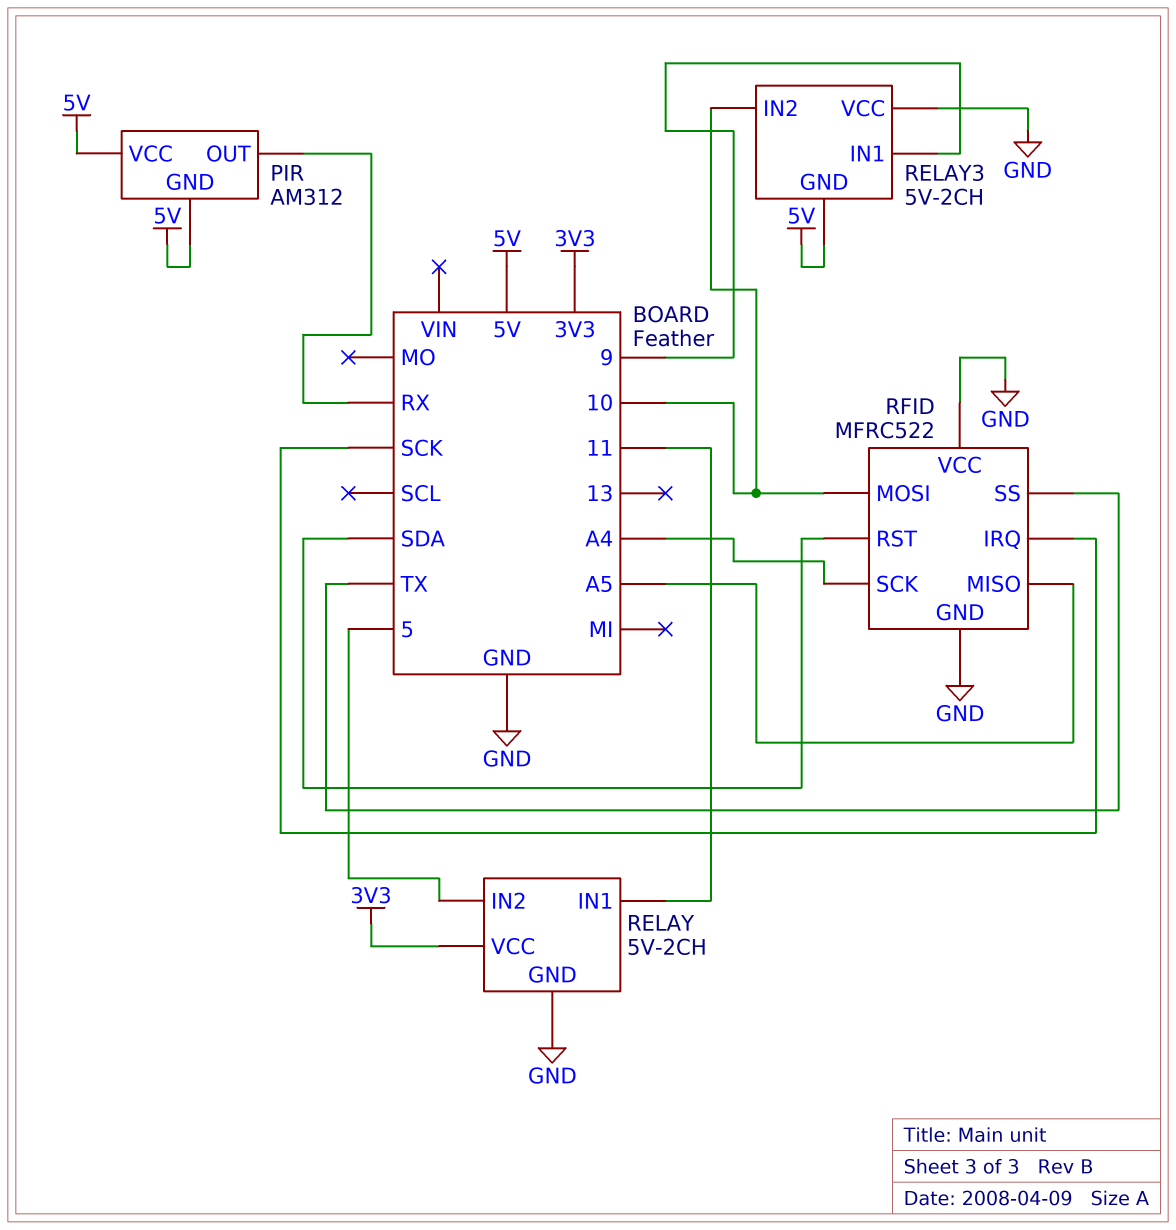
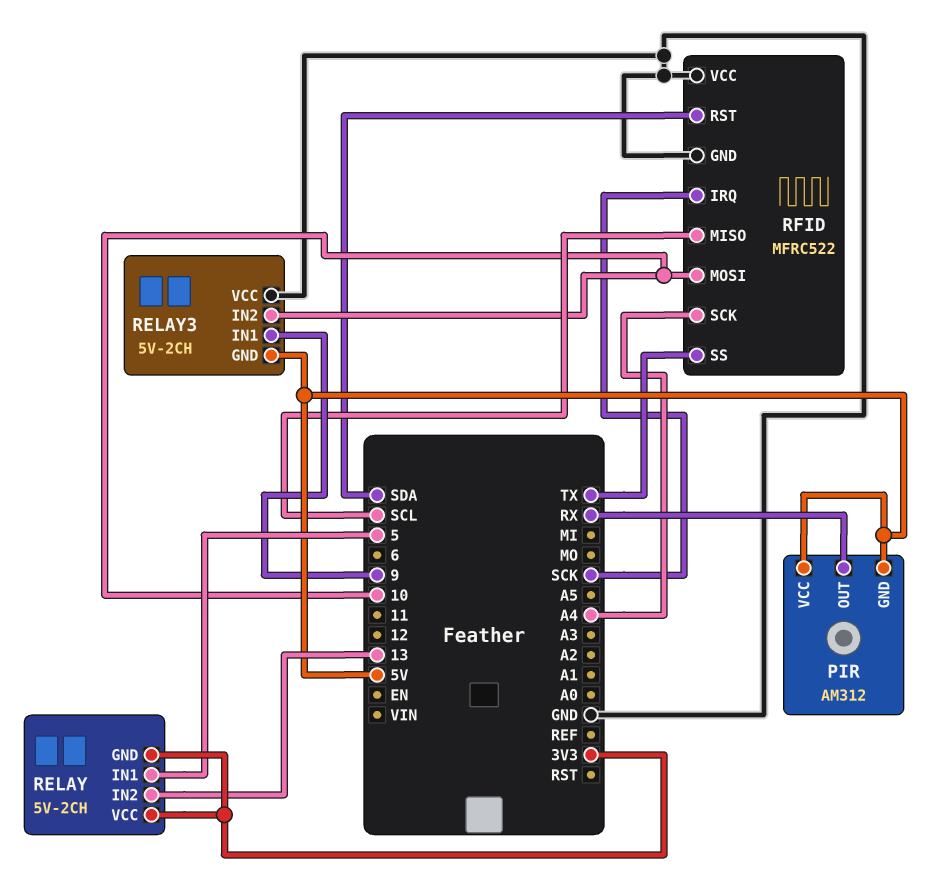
RELAY pin GND: GND -> 3V3
RELAY pin IN1: 11 -> 5
RELAY pin IN2: 5 -> 13
RFID pin MISO: A5 -> SCL

